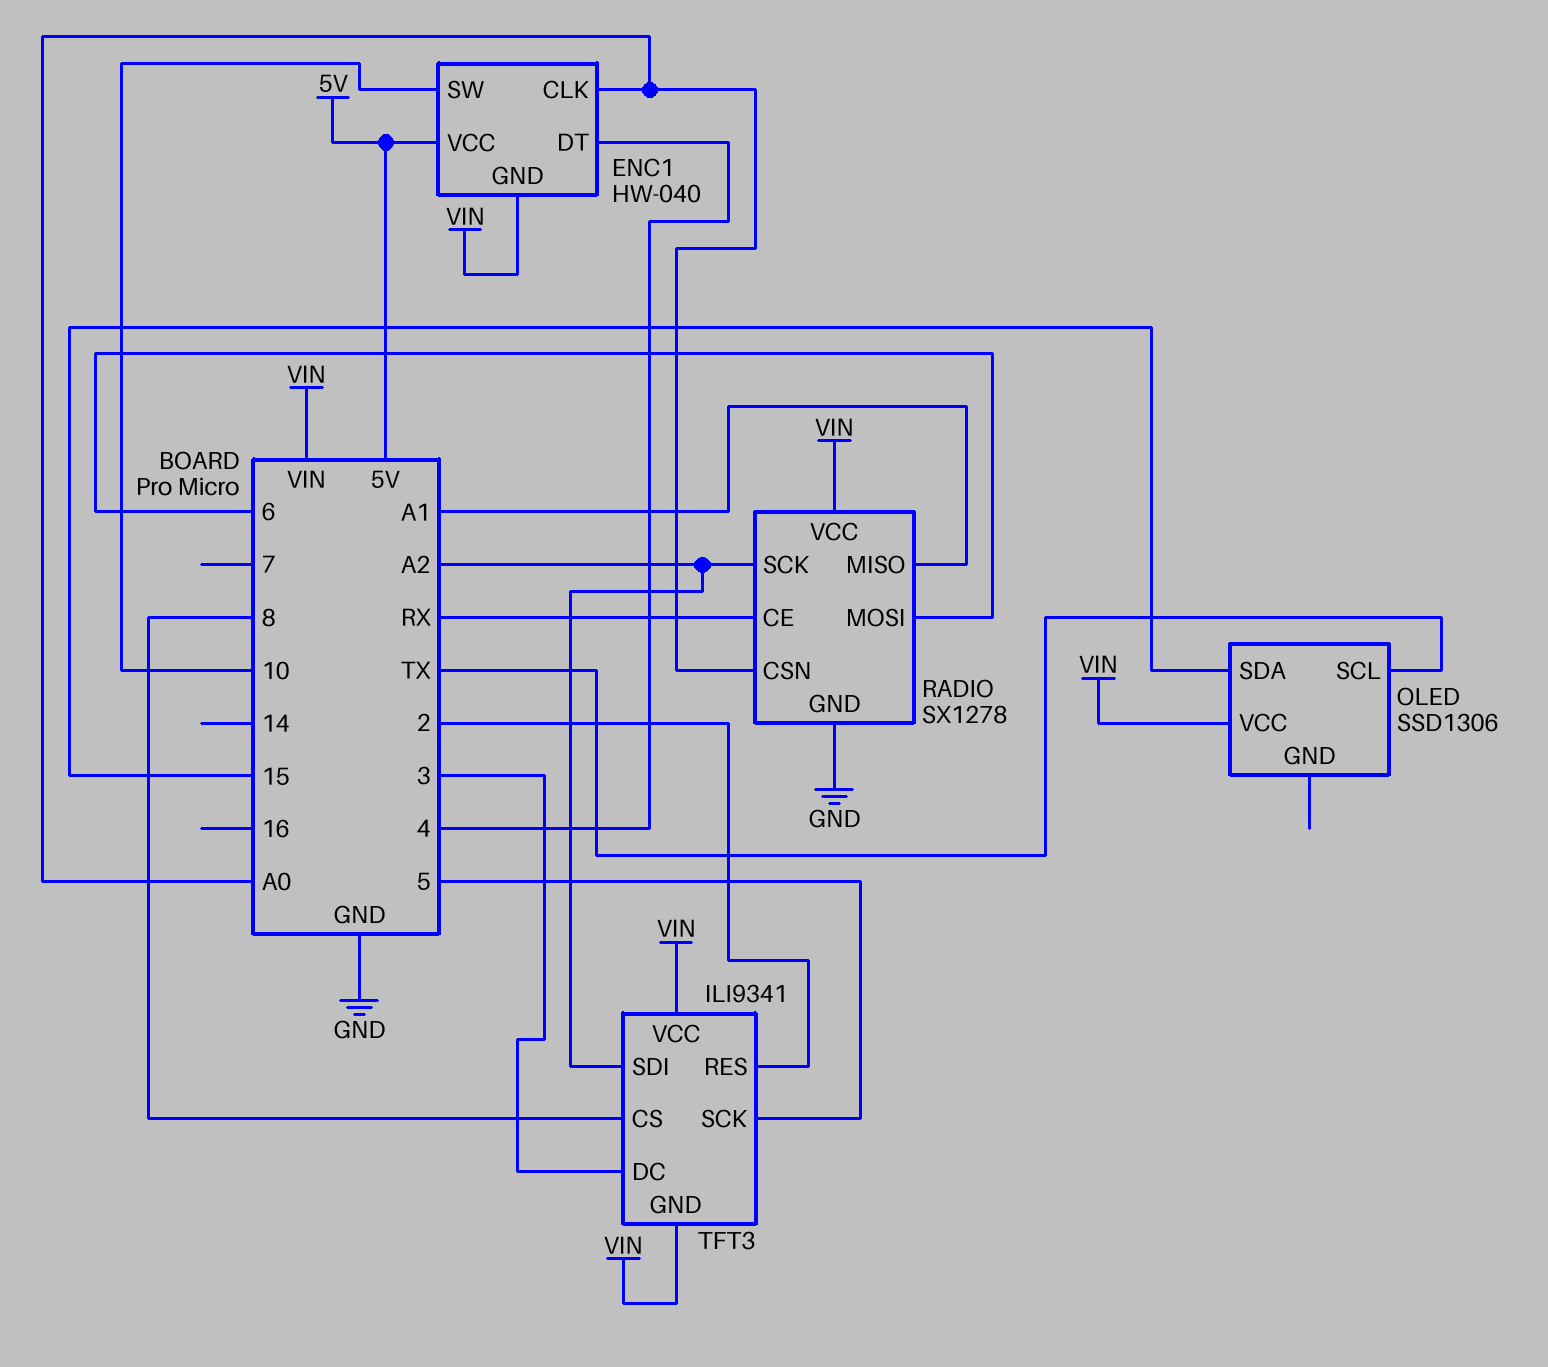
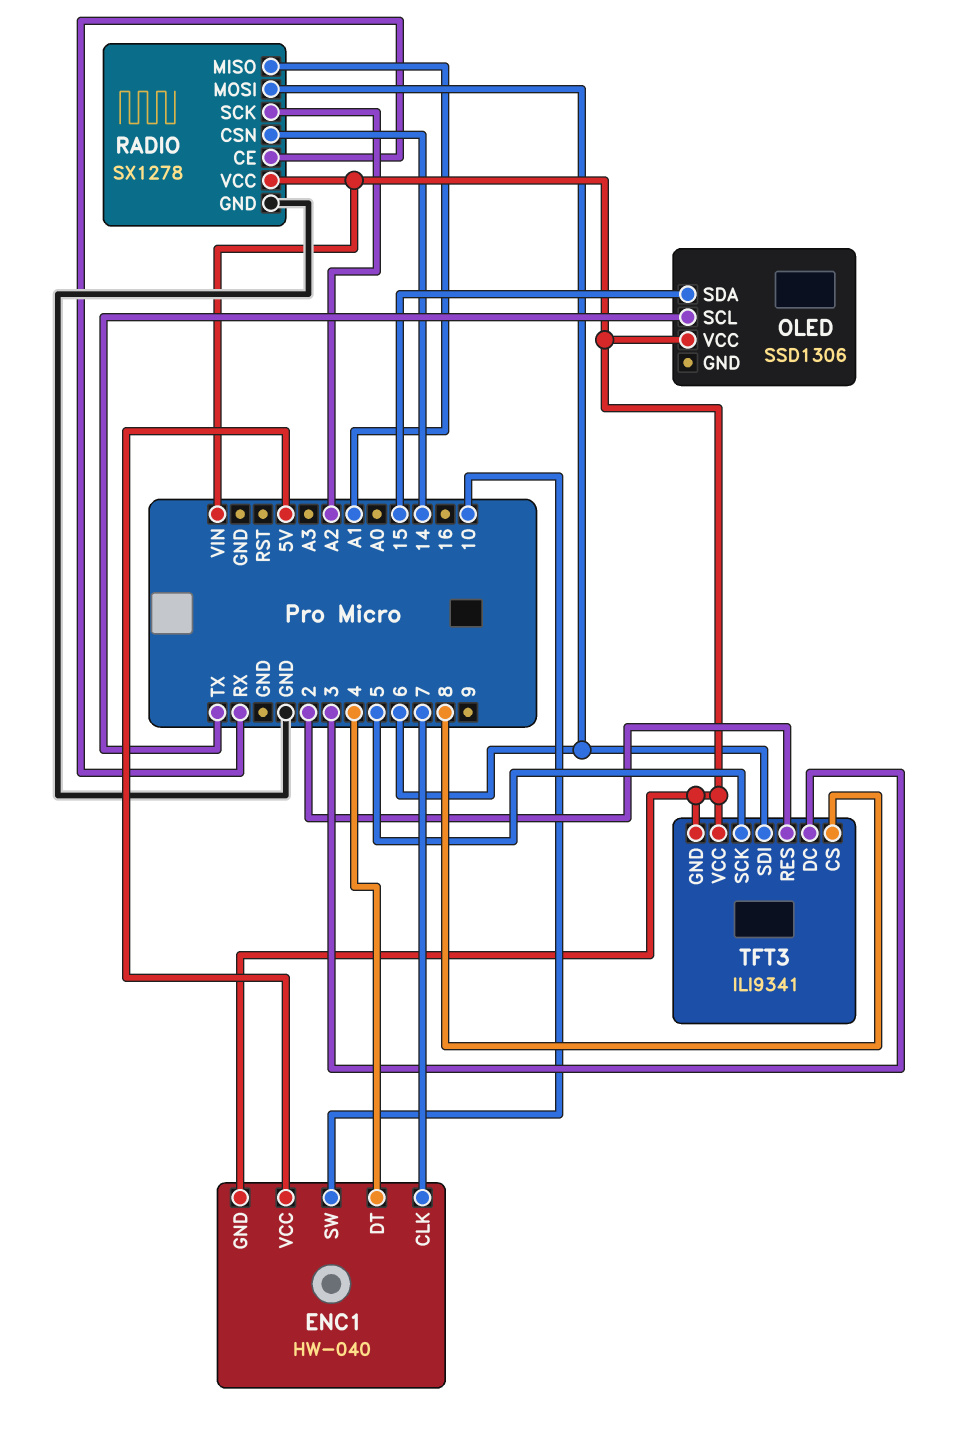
ENC1 pin CLK: A0 -> 7
RADIO pin CSN: A0 -> 14
TFT3 pin SDI: A2 -> 6

